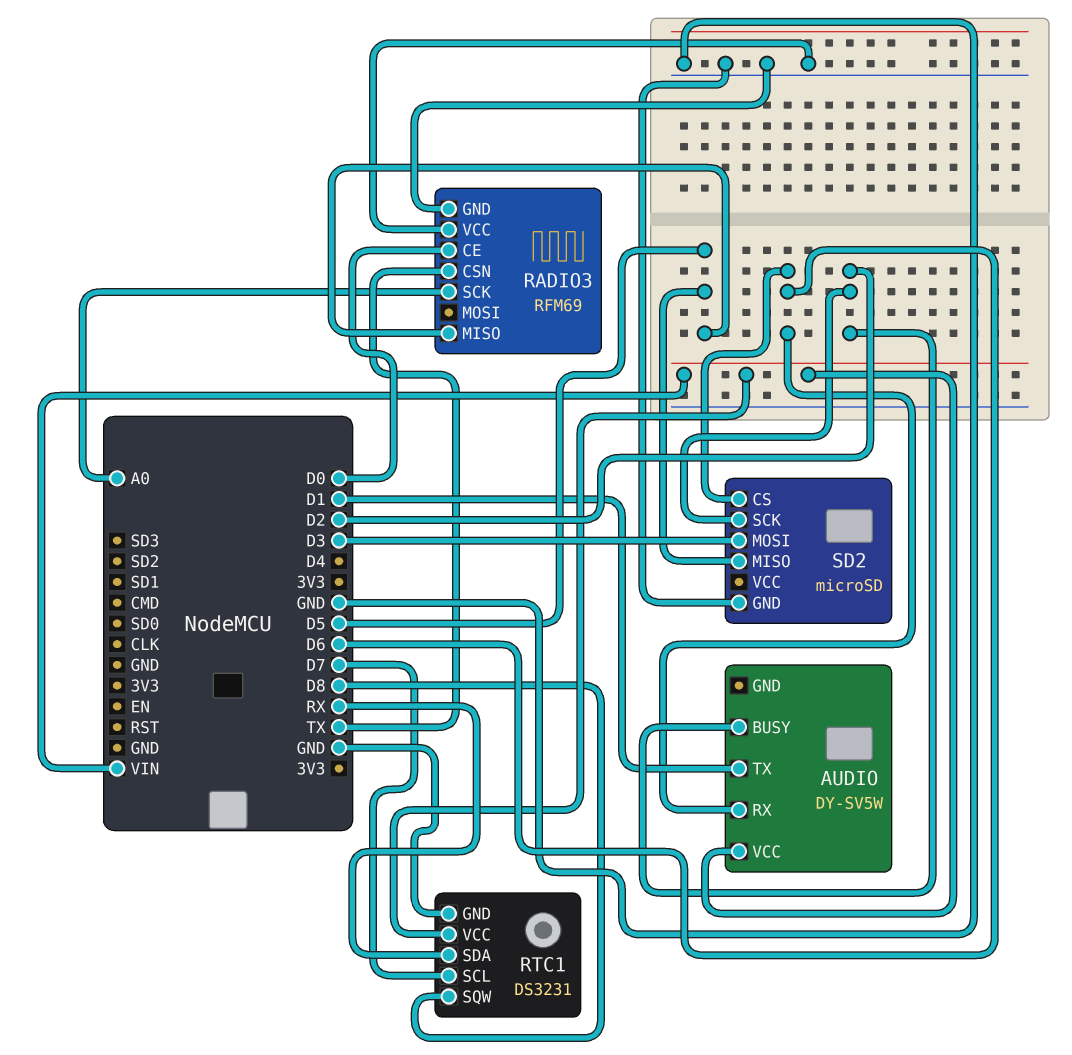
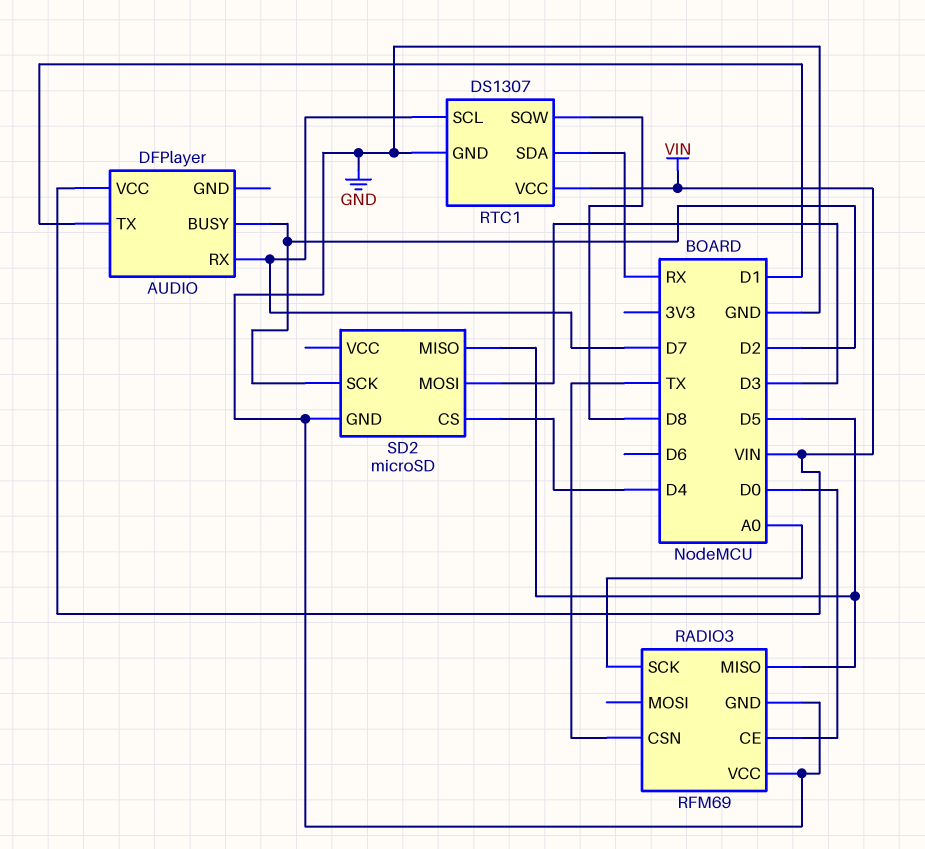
AUDIO: DY-SV5W -> DFPlayer
AUDIO pin RX: D6 -> D7
RTC1: DS3231 -> DS1307
SD2 pin CS: D6 -> D4

